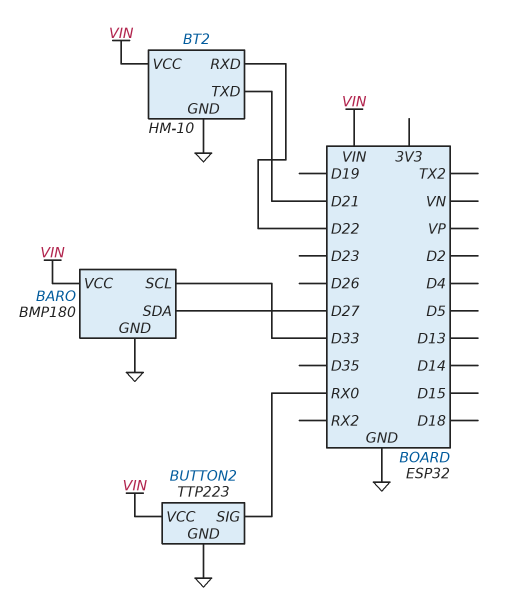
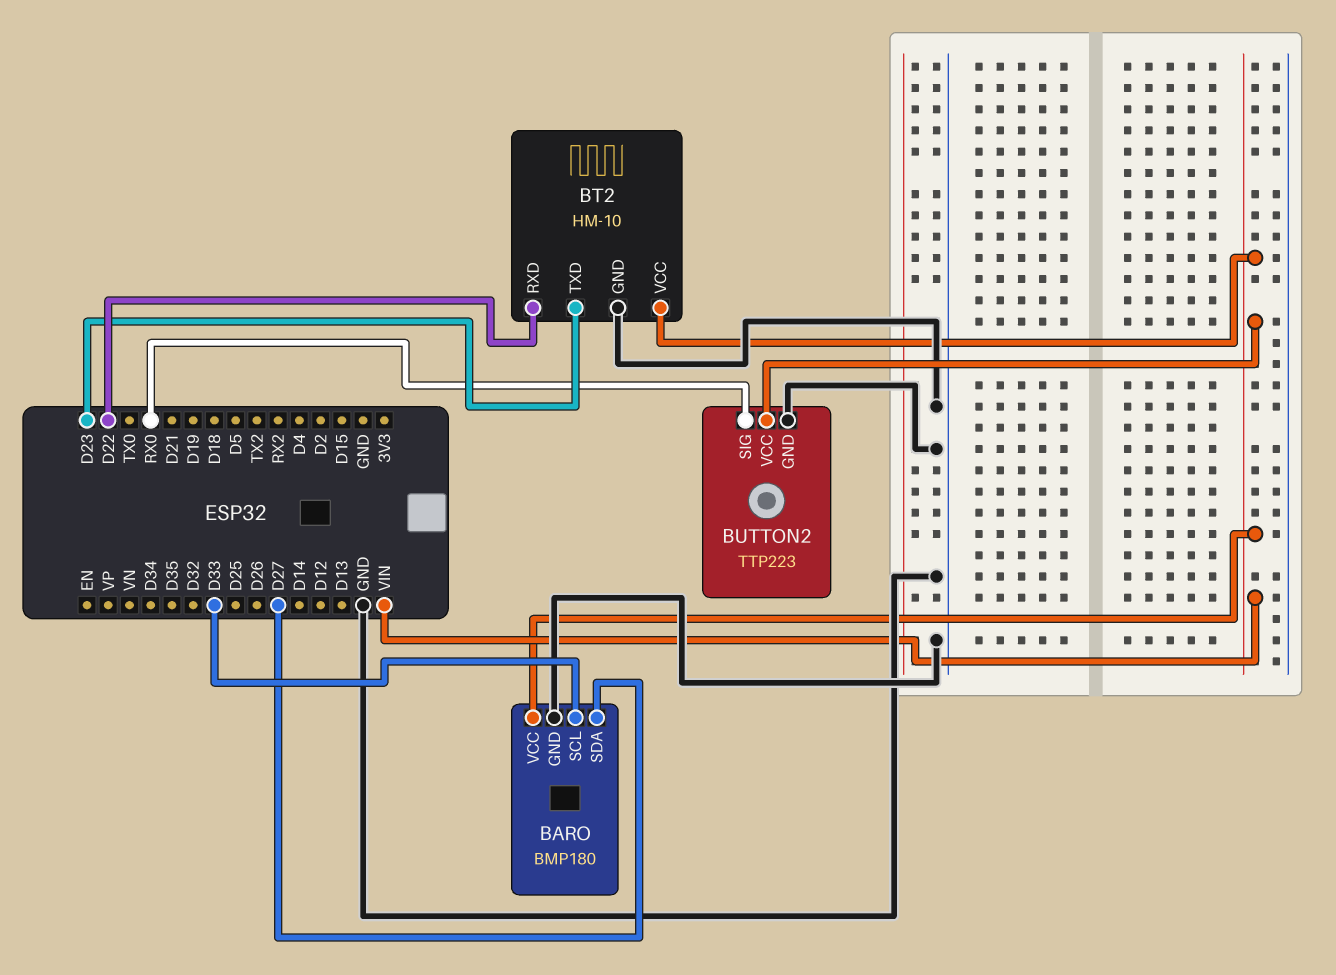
BT2 pin TXD: D21 -> D23

